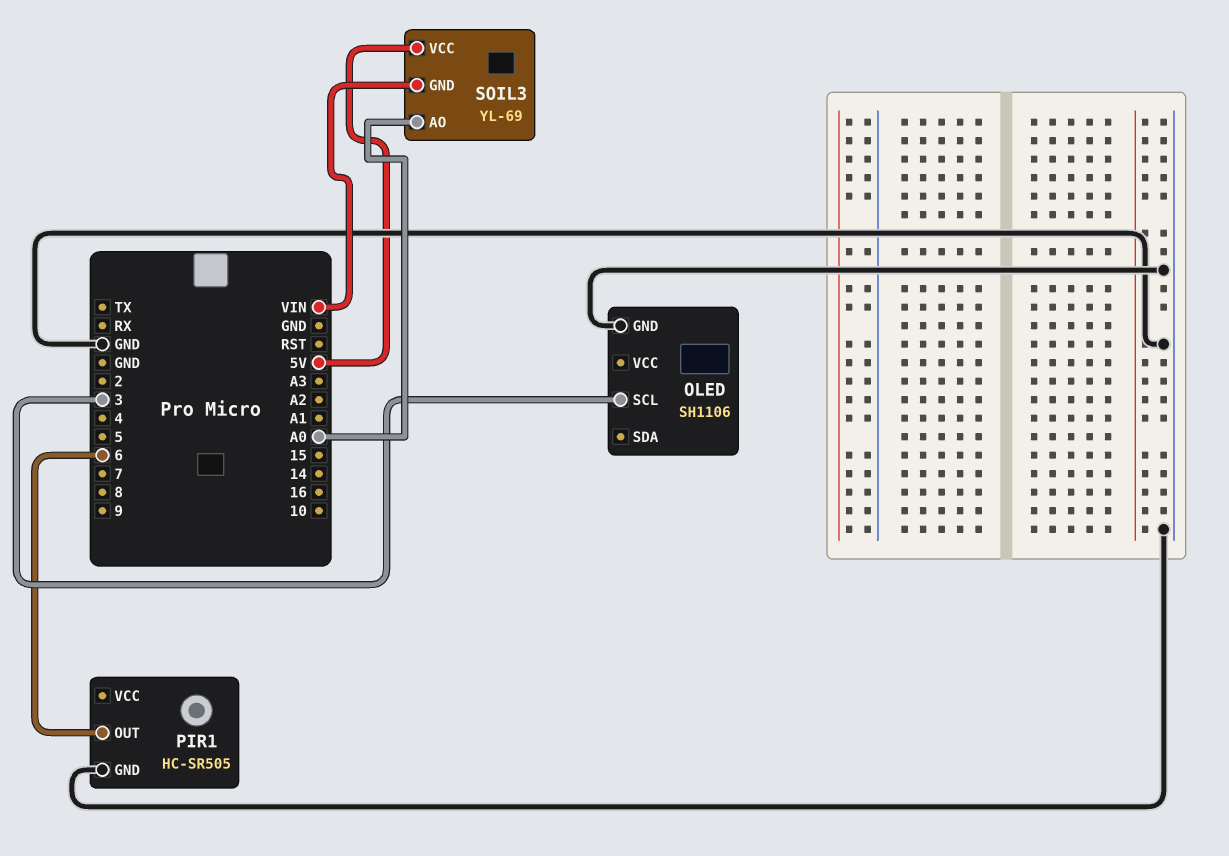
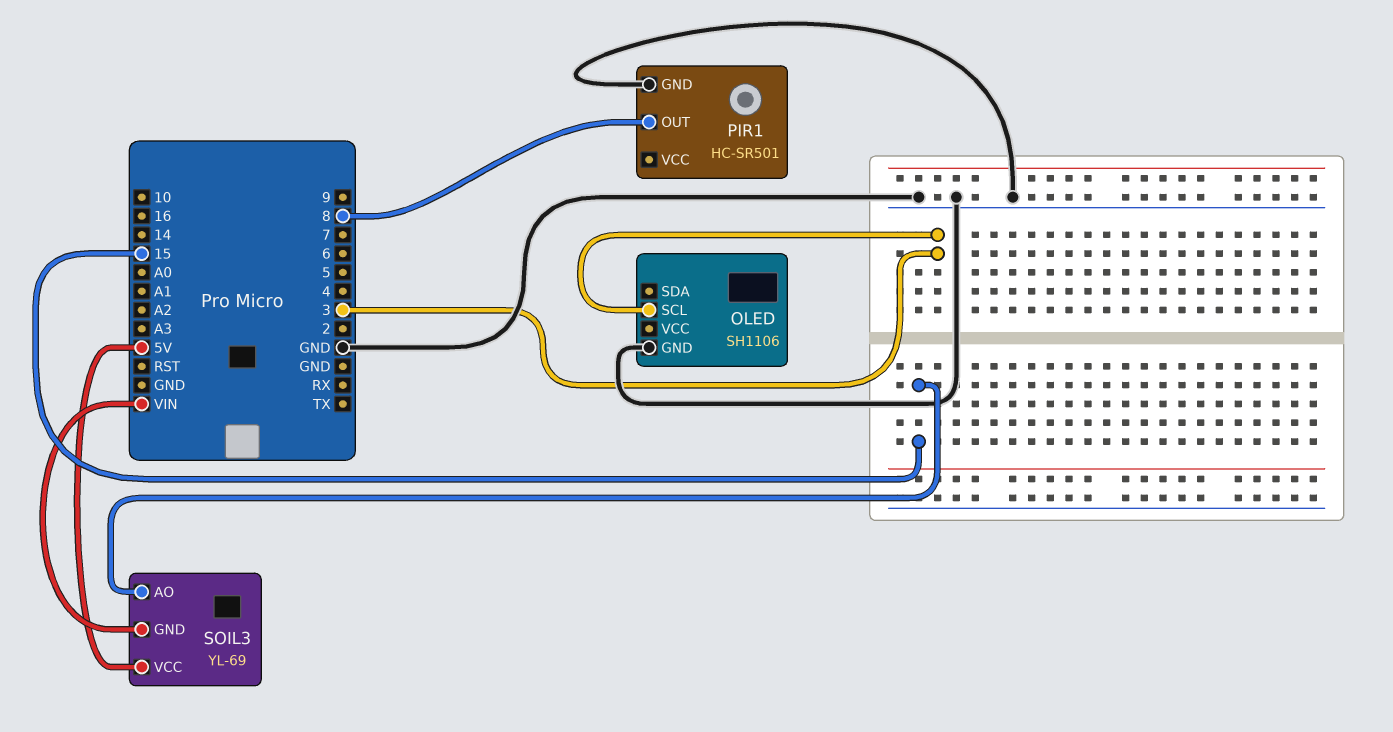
PIR1: HC-SR505 -> HC-SR501
PIR1 pin OUT: 6 -> 8
SOIL3 pin AO: A0 -> 15

